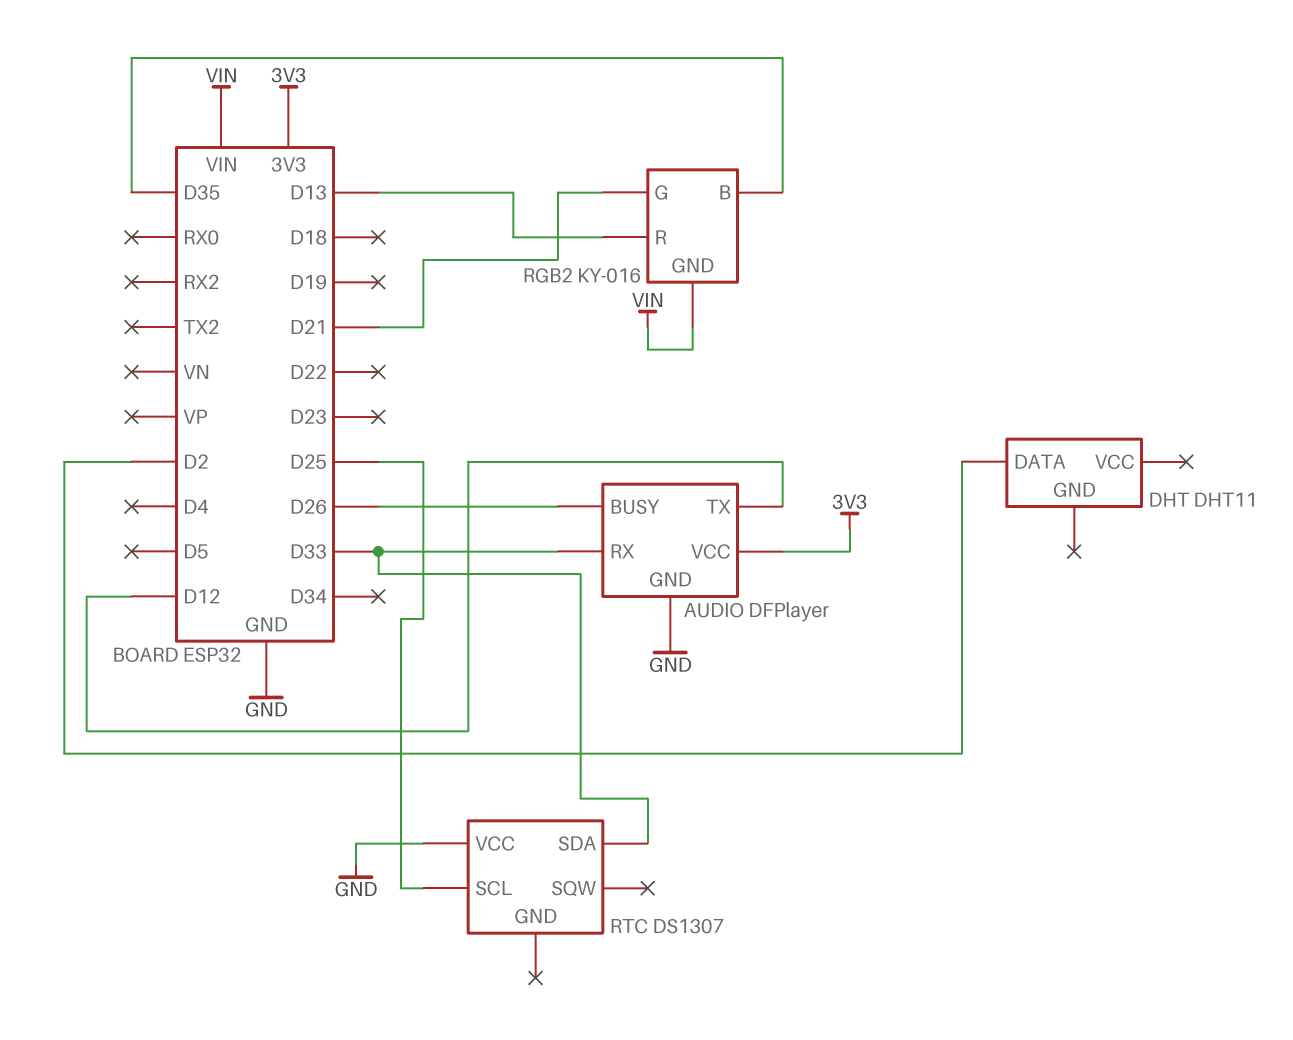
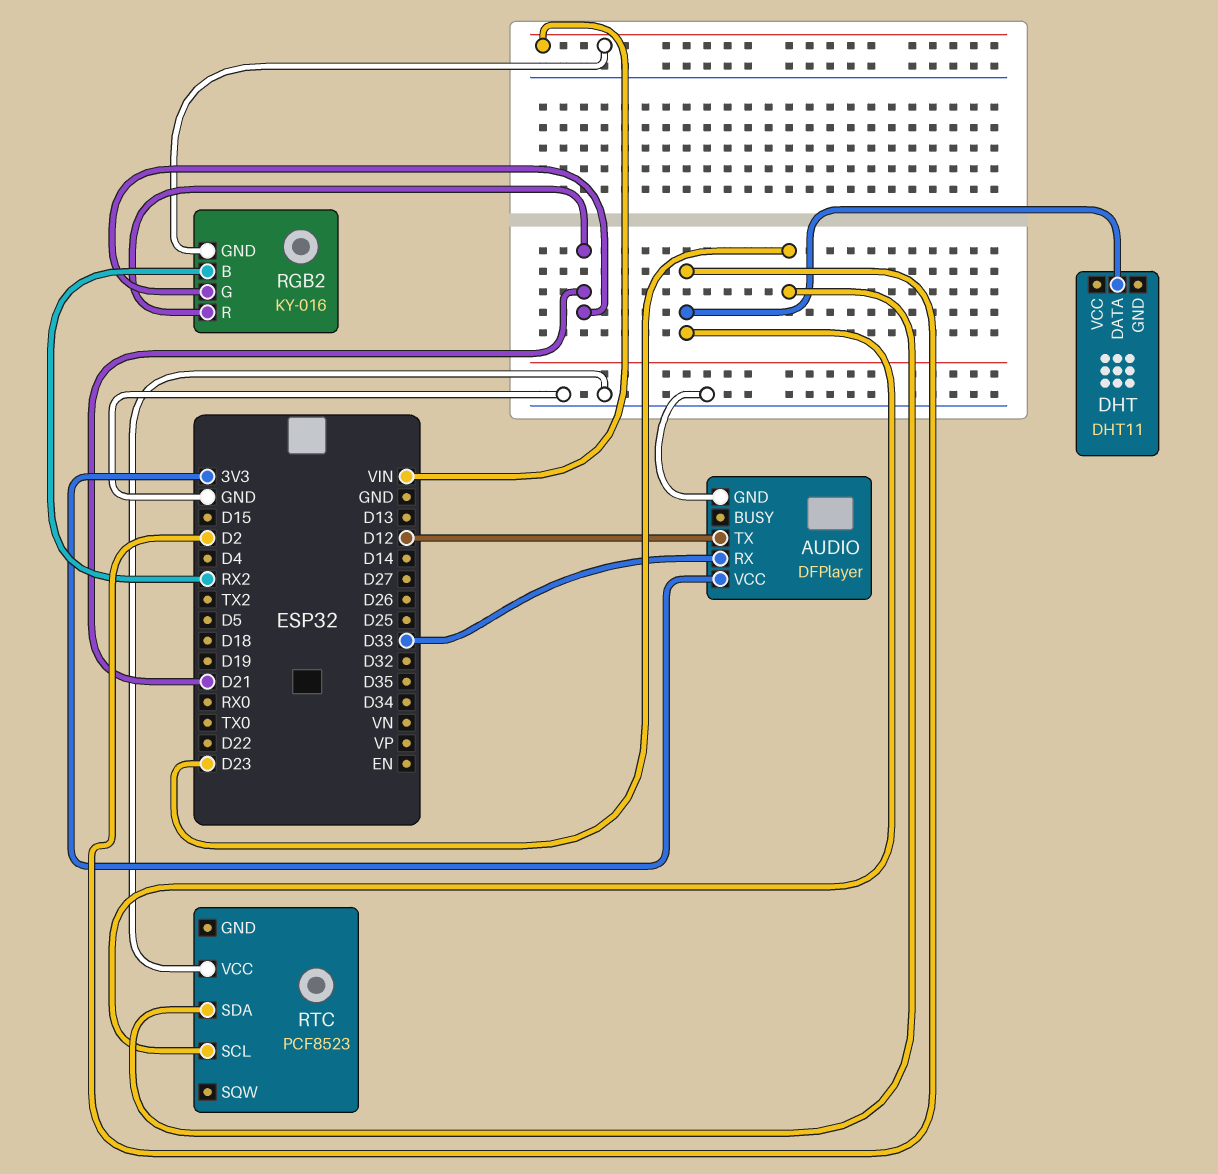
AUDIO pin BUSY: D26 -> none
RGB2 pin B: D35 -> RX2
RGB2 pin R: D13 -> D21
RTC: DS1307 -> PCF8523
RTC pin SCL: D25 -> D2
RTC pin SDA: D33 -> D23

